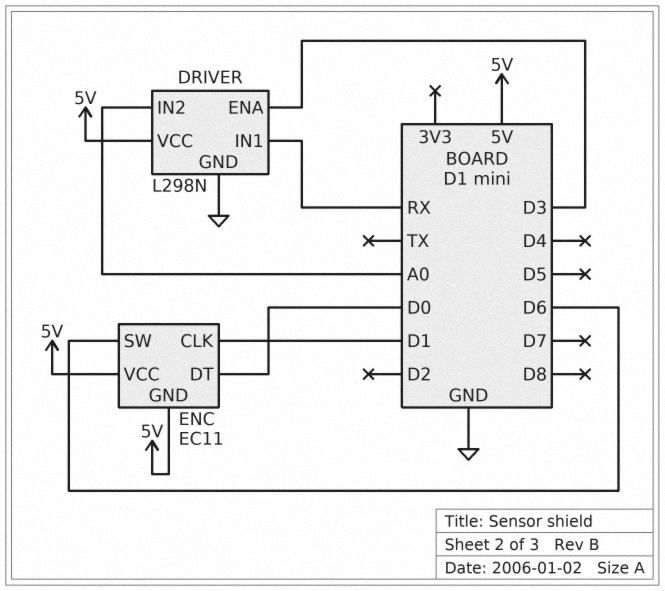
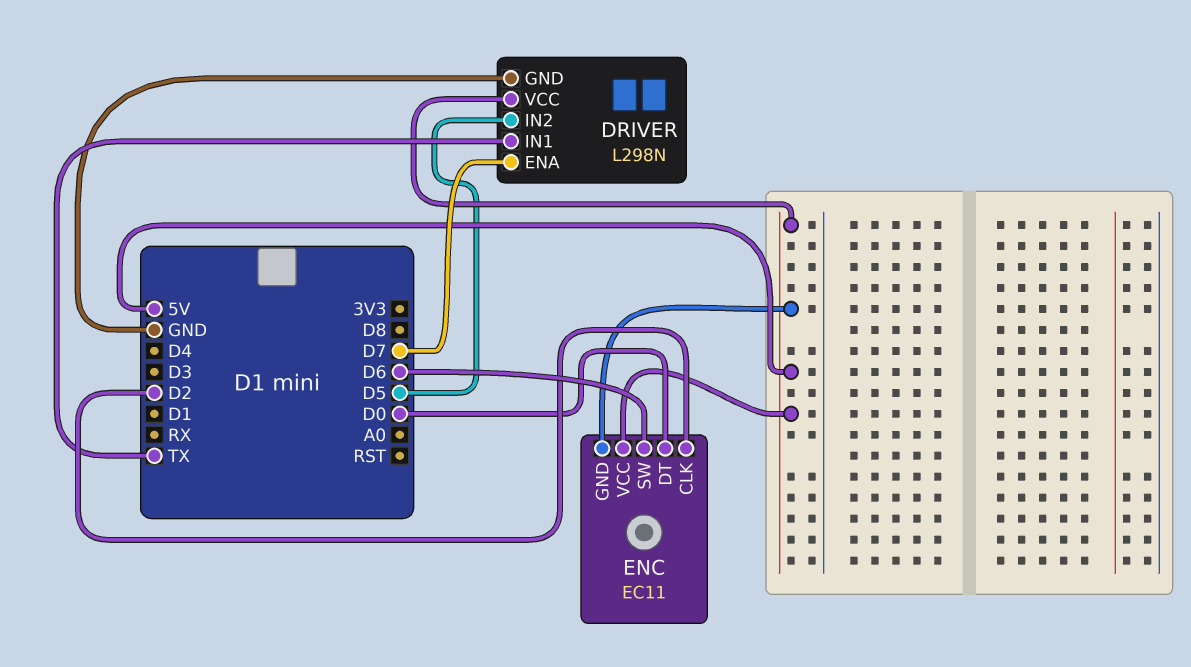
DRIVER pin ENA: D3 -> D7
DRIVER pin IN1: RX -> TX
DRIVER pin IN2: A0 -> D5
ENC pin CLK: D1 -> D2

